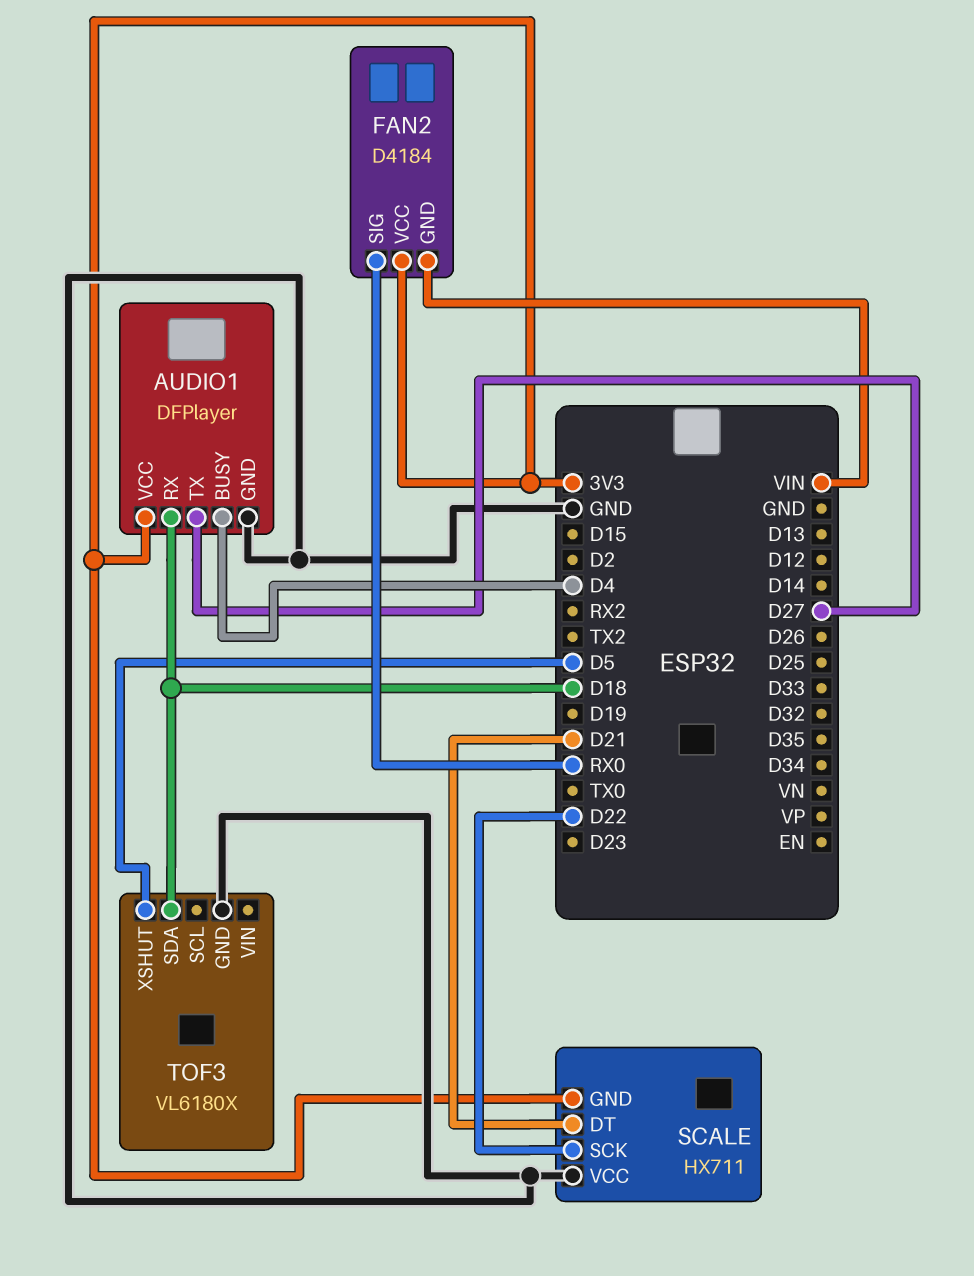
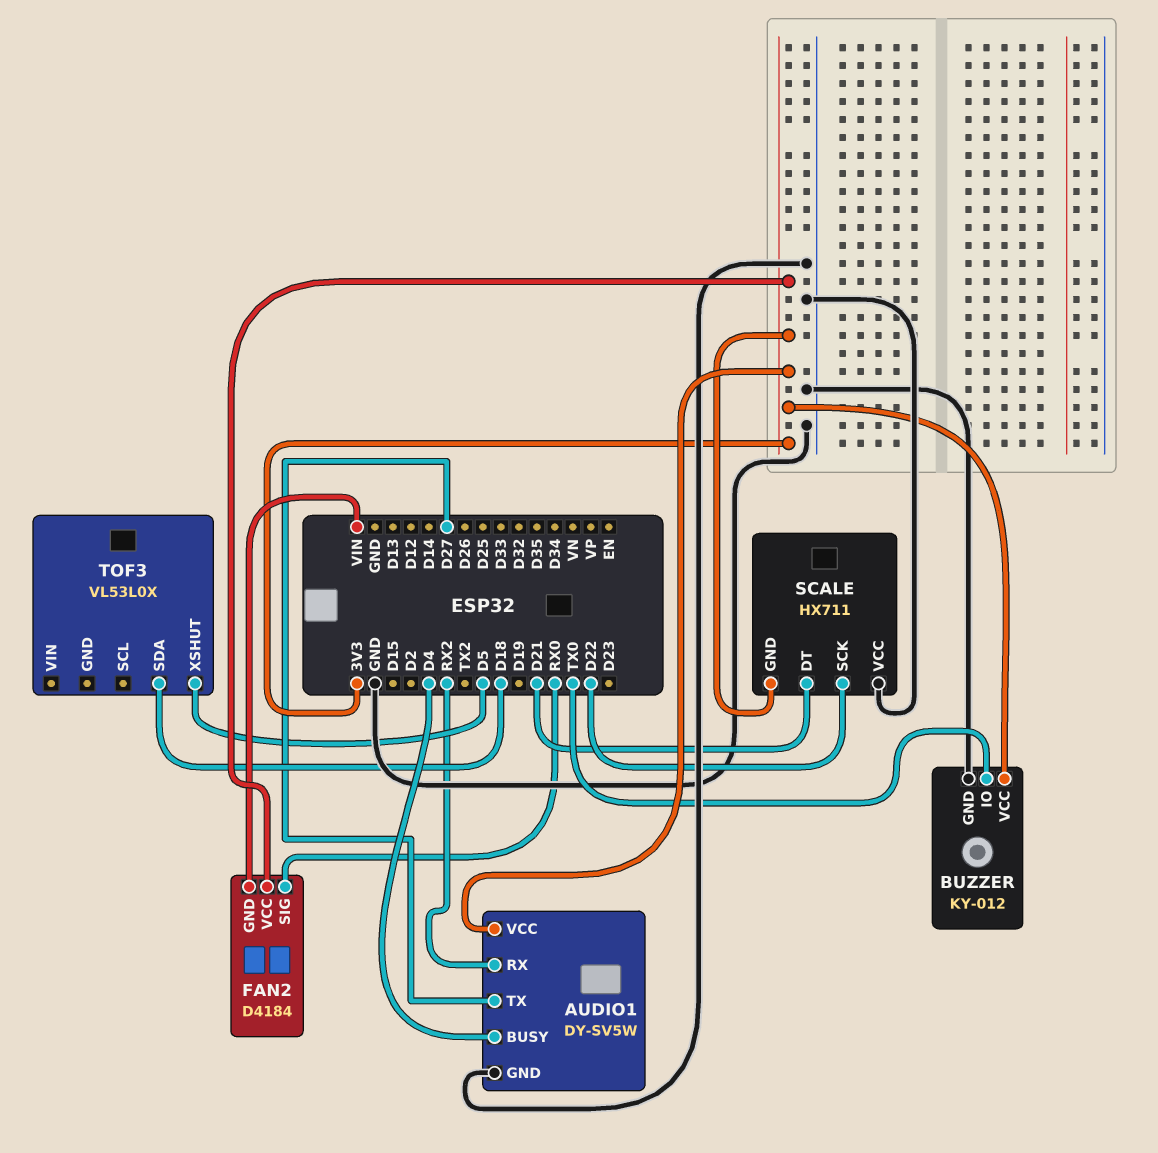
AUDIO1: DFPlayer -> DY-SV5W
AUDIO1 pin RX: D18 -> RX2
BUZZER: none -> KY-012
BUZZER pin GND: none -> GND
BUZZER pin IO: none -> TX0
BUZZER pin VCC: none -> 3V3
TOF3: VL6180X -> VL53L0X
TOF3 pin GND: GND -> none

